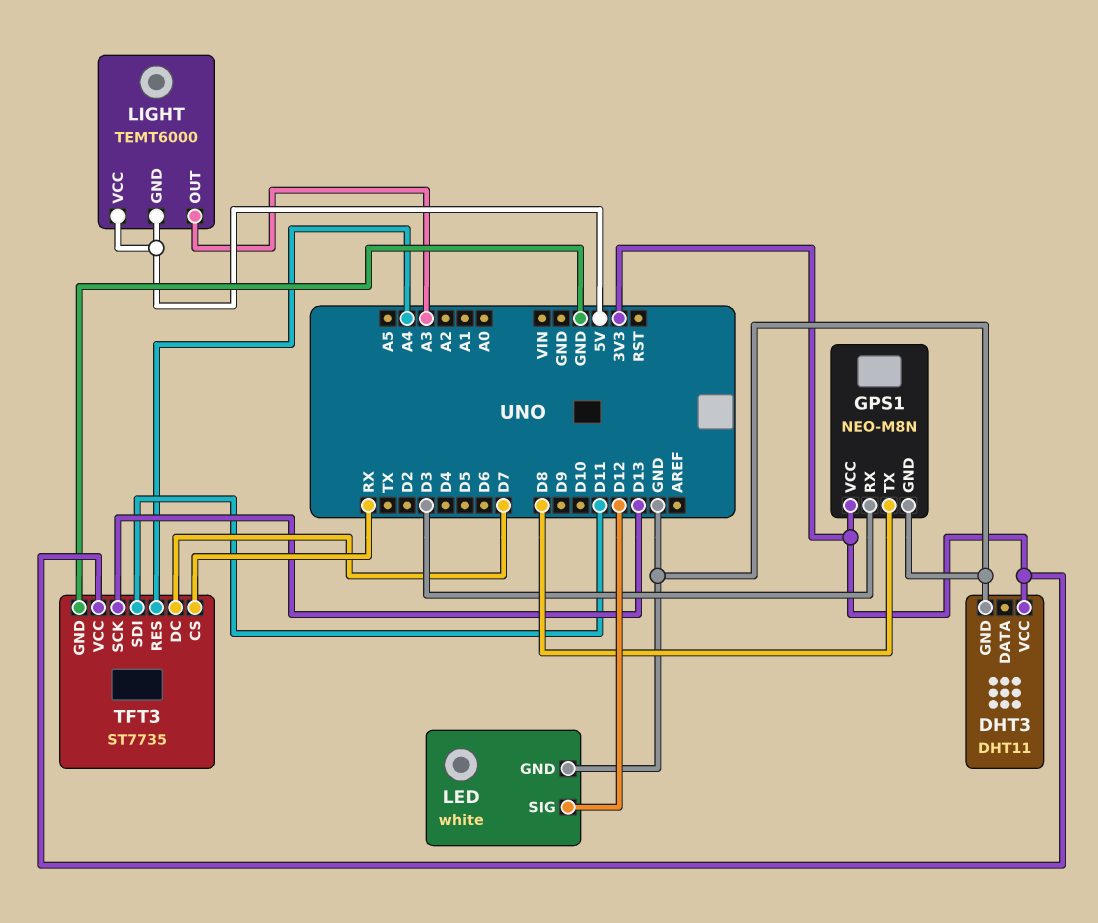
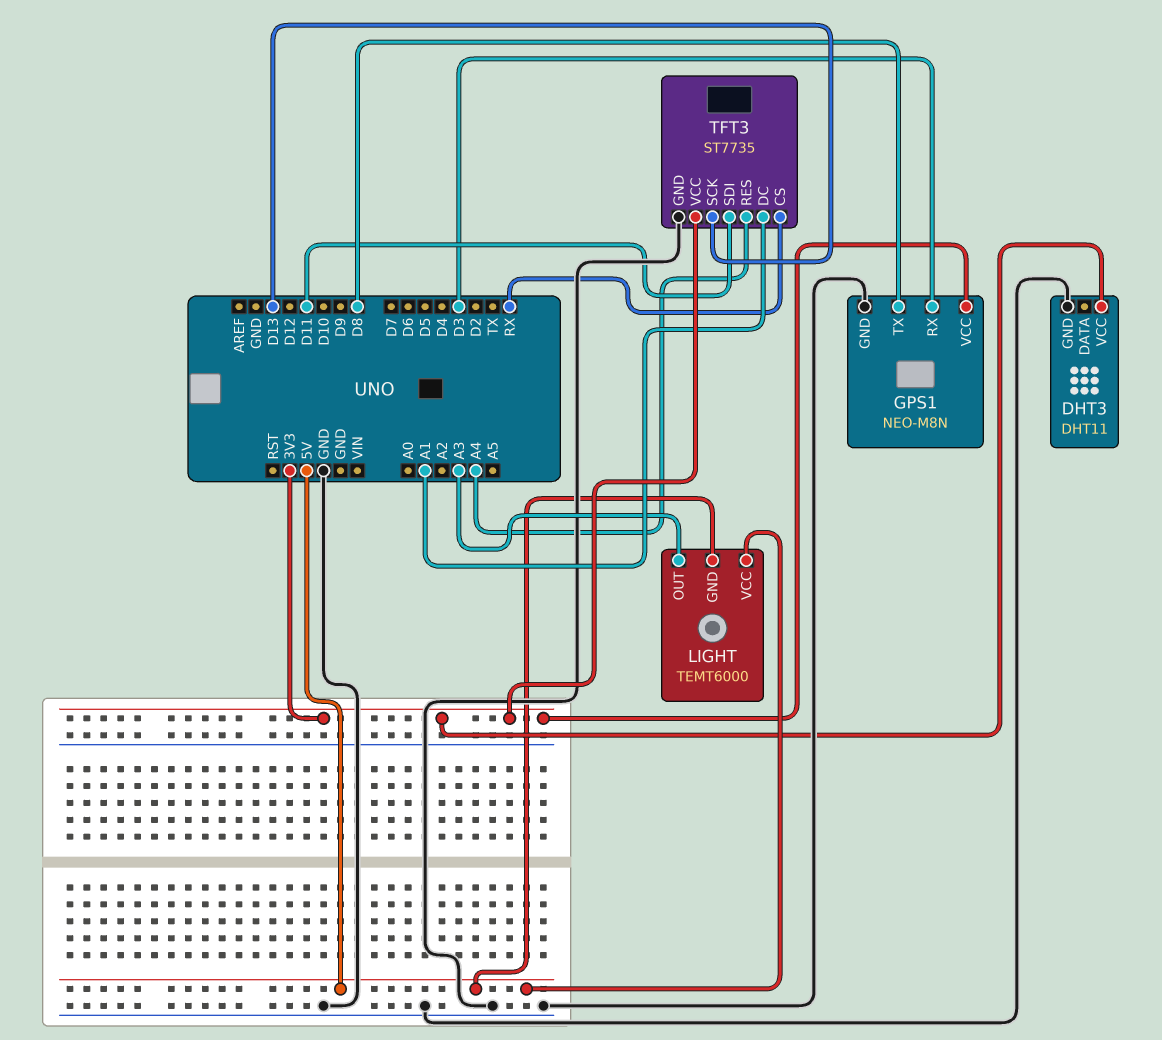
LED: white -> none
LED pin GND: GND -> none
LED pin SIG: D12 -> none
TFT3 pin DC: D7 -> A1

